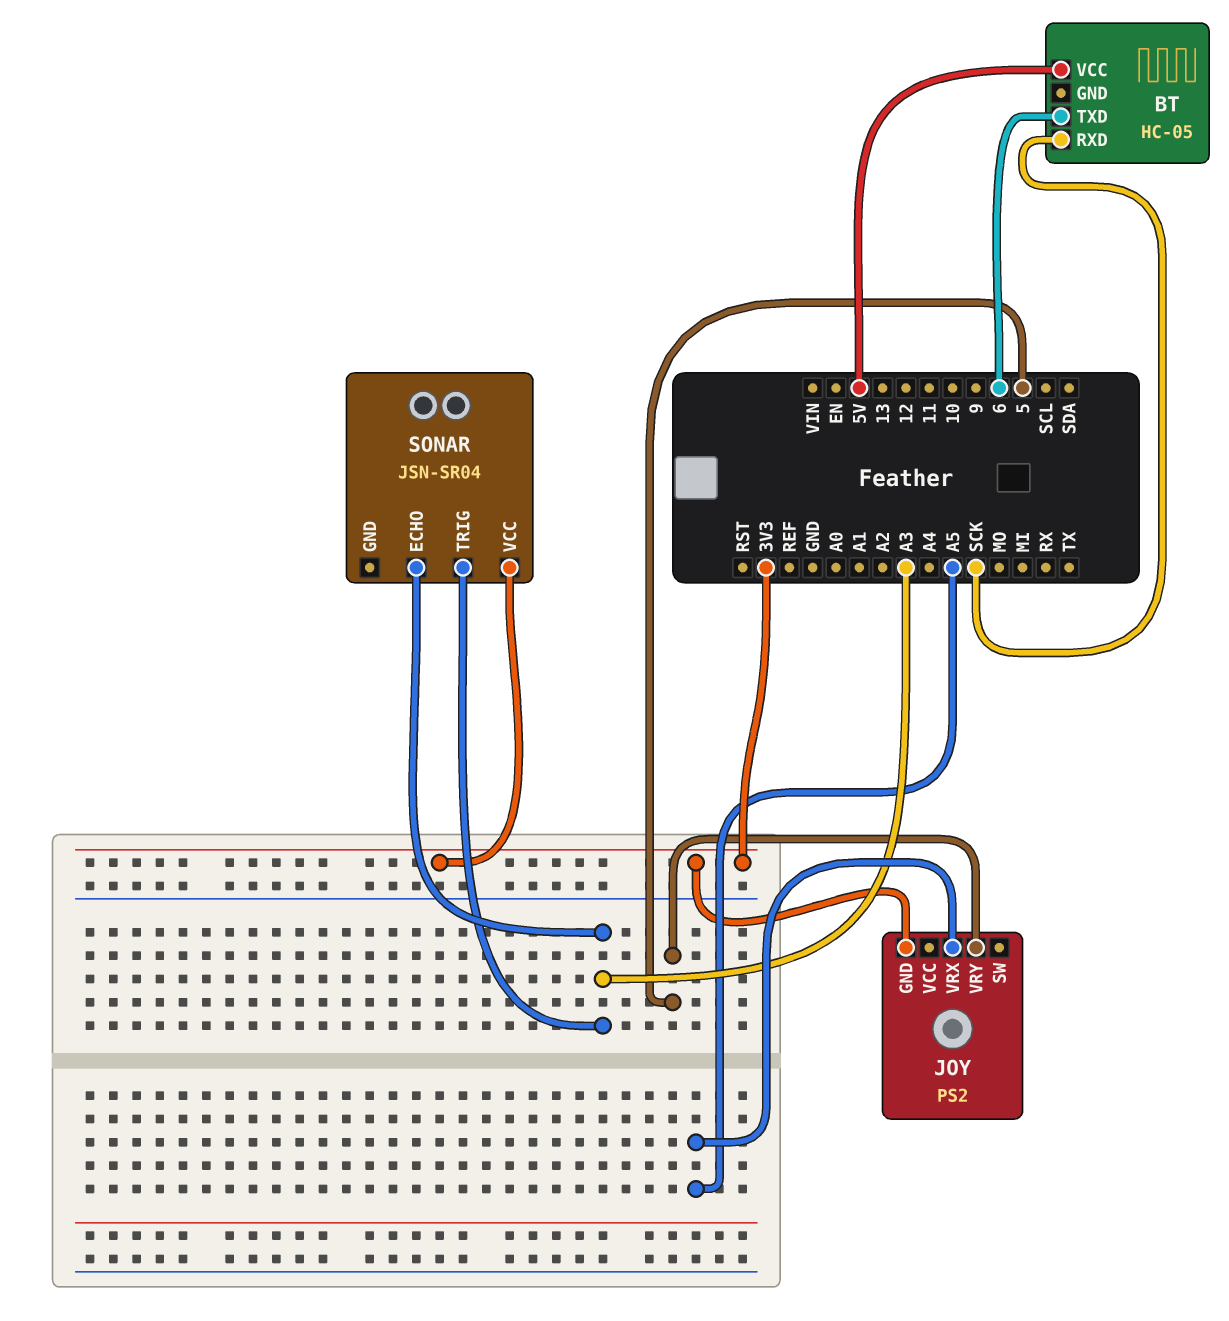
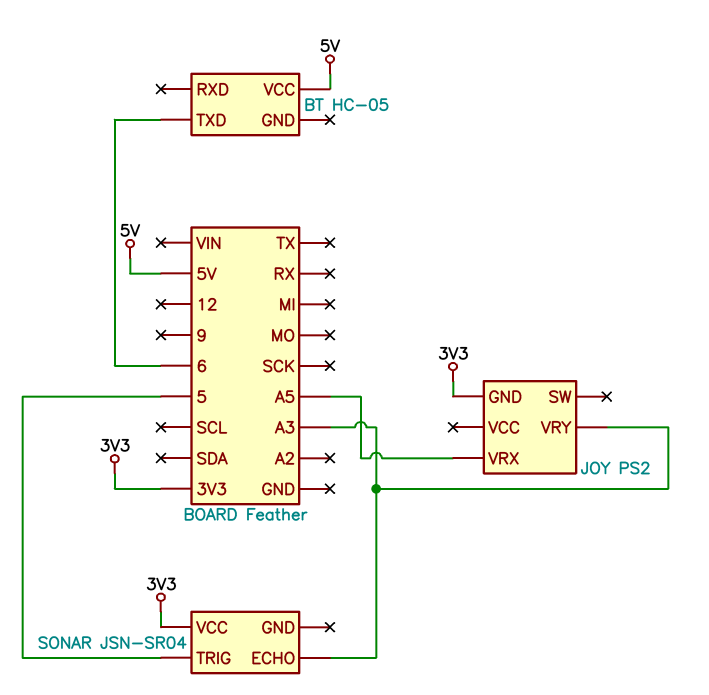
BT pin RXD: SCK -> none
JOY pin VRY: 5 -> A3
SONAR pin TRIG: A3 -> 5

